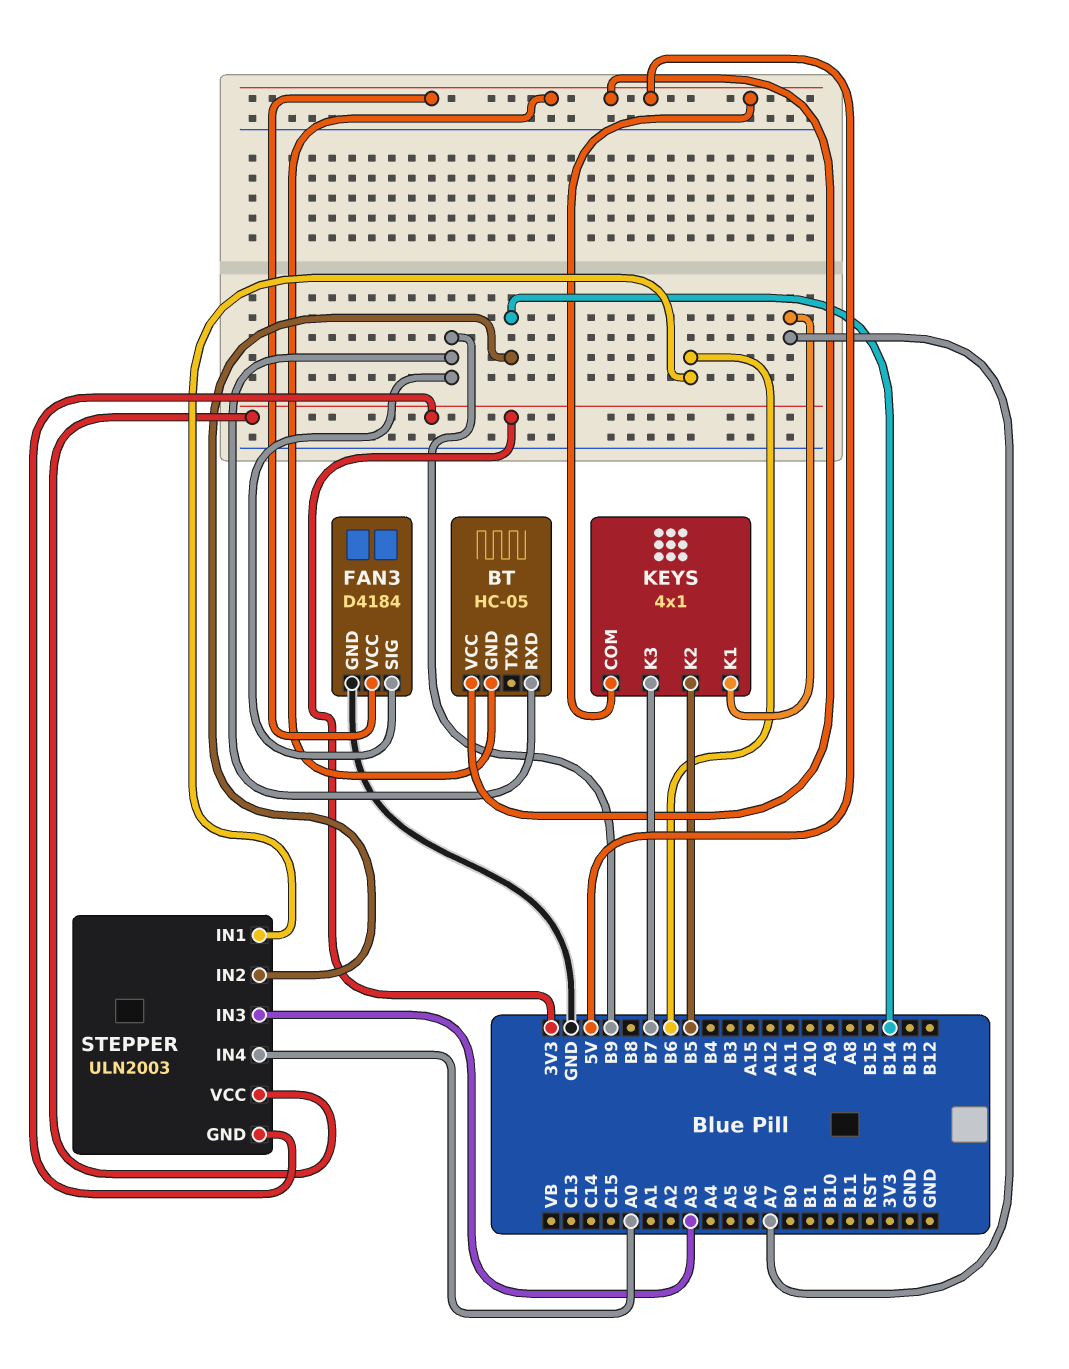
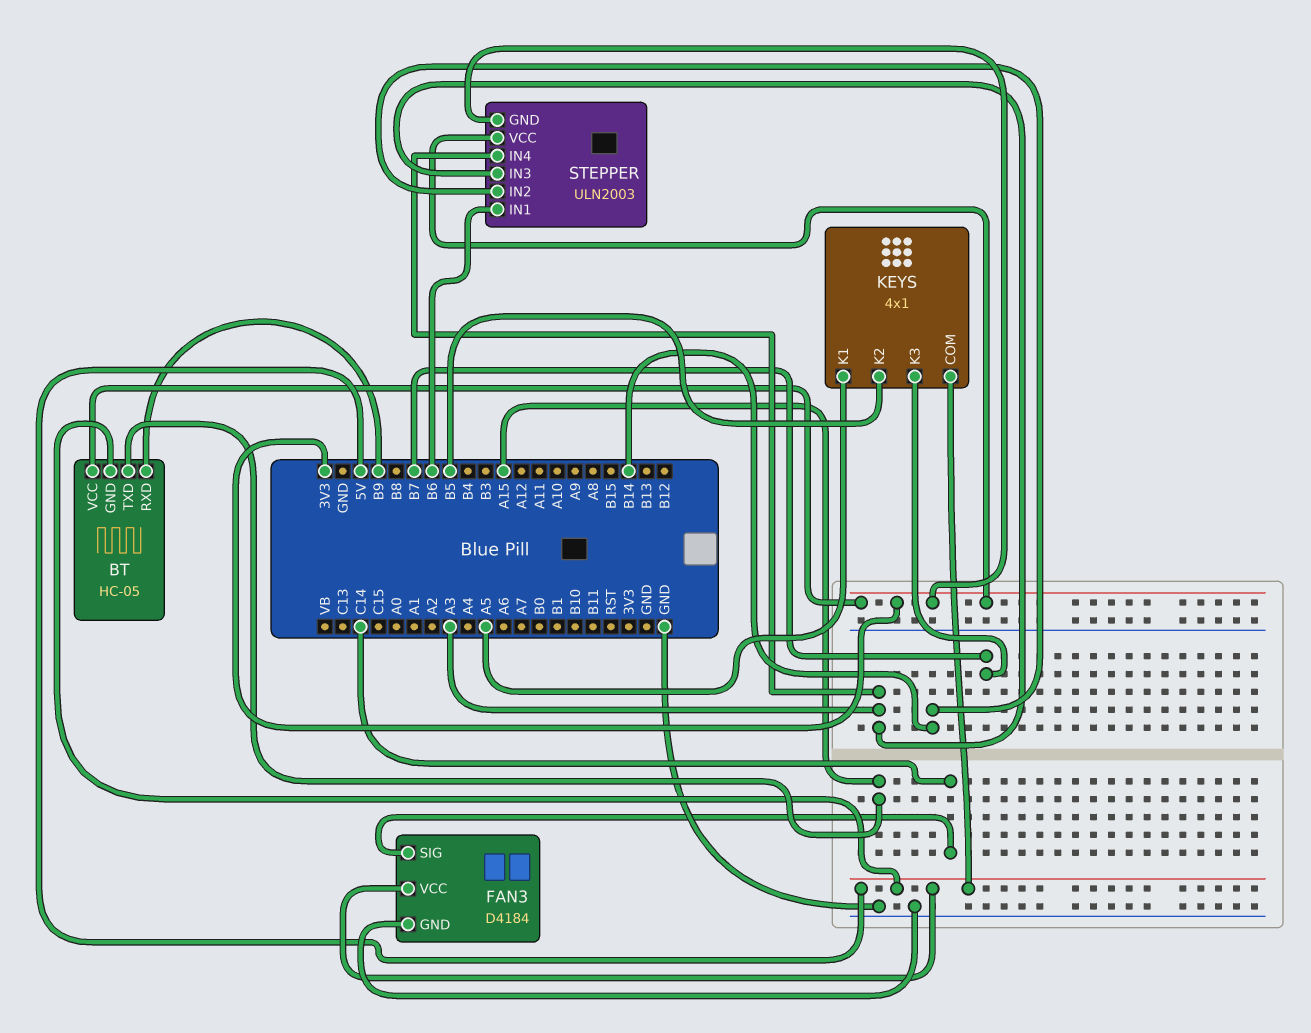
BT pin TXD: none -> A15
BT pin VCC: 5V -> 3V3
FAN3 pin SIG: B9 -> C14
KEYS pin K1: A7 -> A5
STEPPER pin IN4: A0 -> A3

